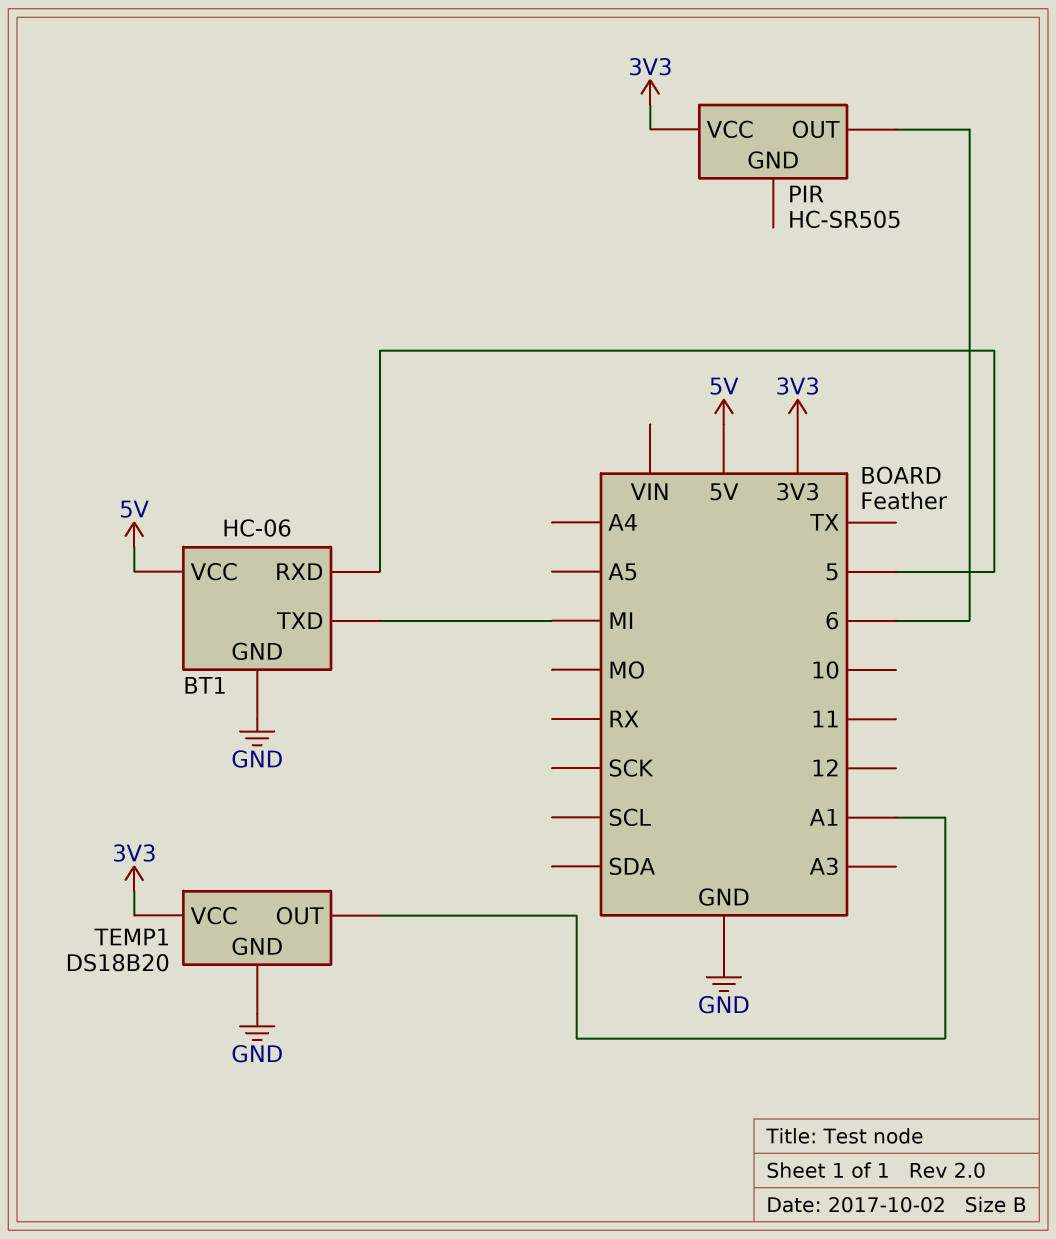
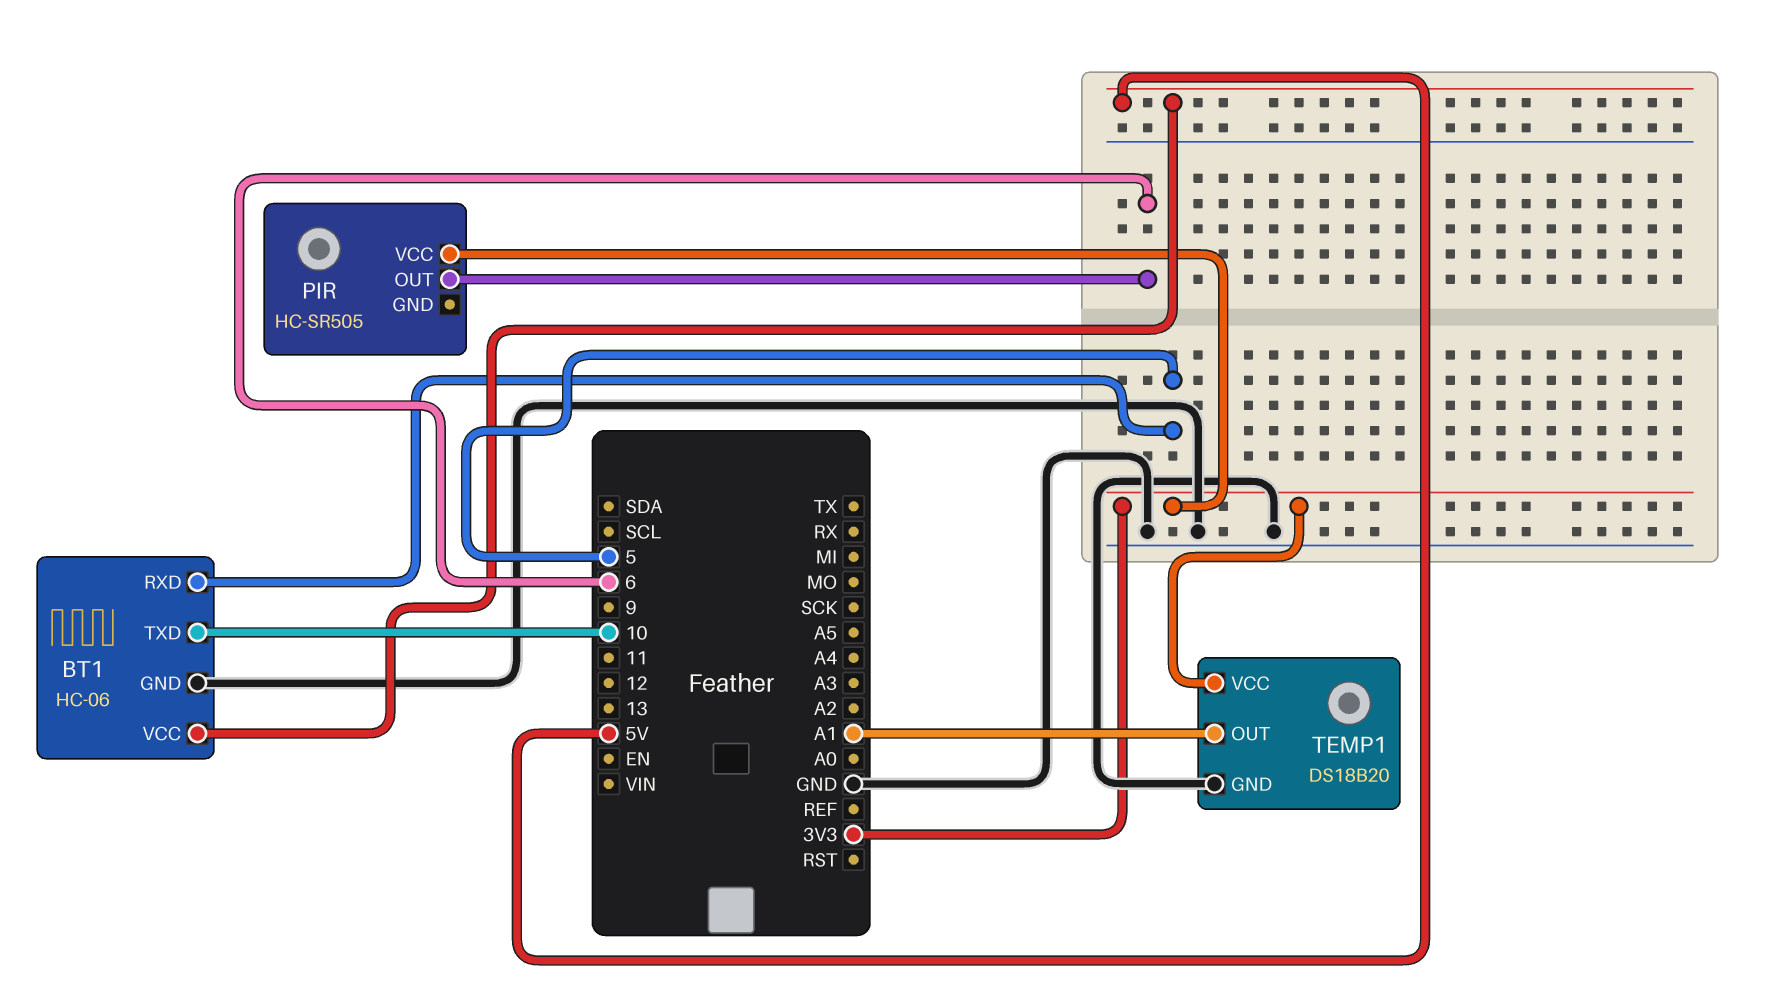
BT1 pin TXD: MI -> 10

